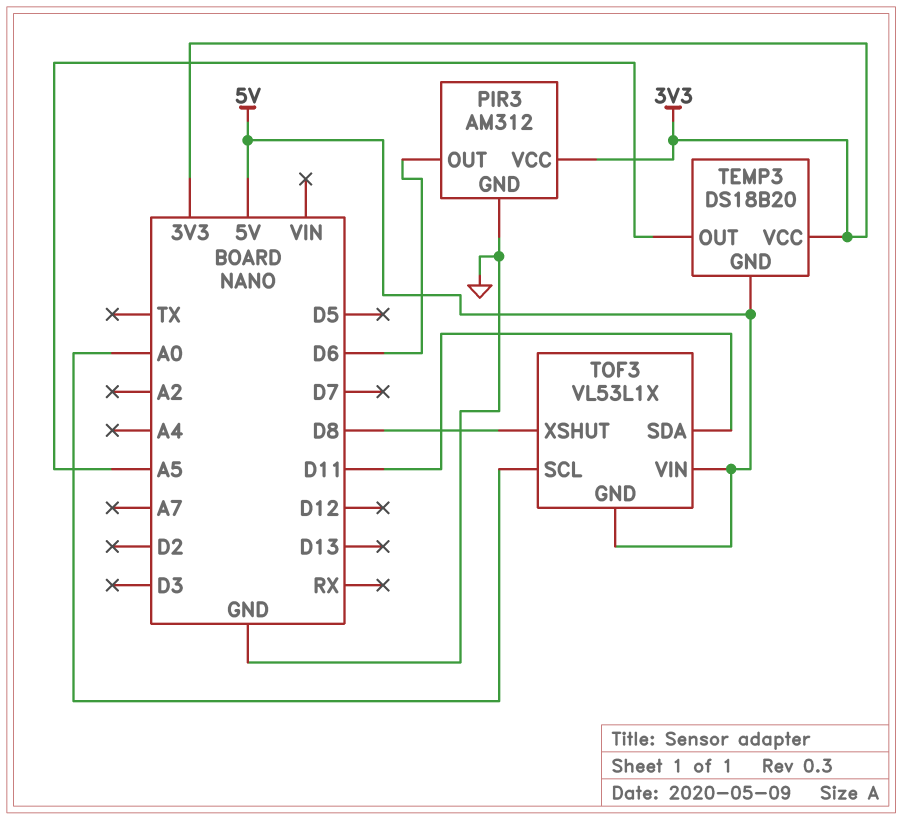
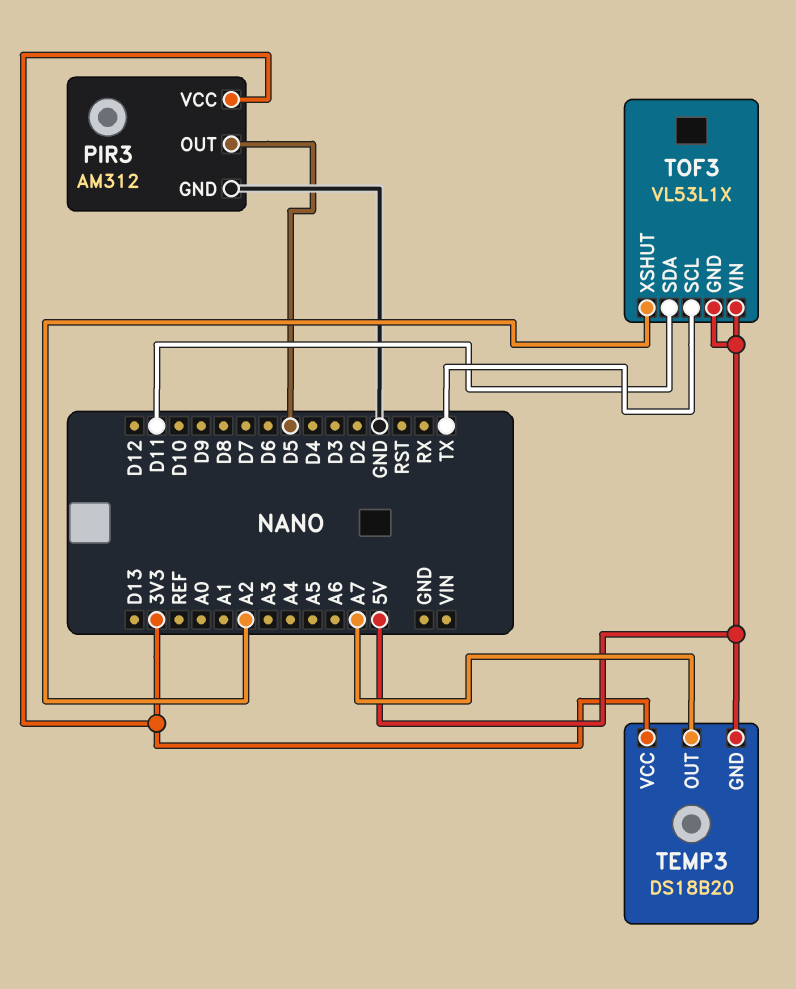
PIR3 pin OUT: D6 -> D5
TEMP3 pin OUT: A5 -> A7
TOF3 pin SCL: A0 -> TX
TOF3 pin XSHUT: D8 -> A2

